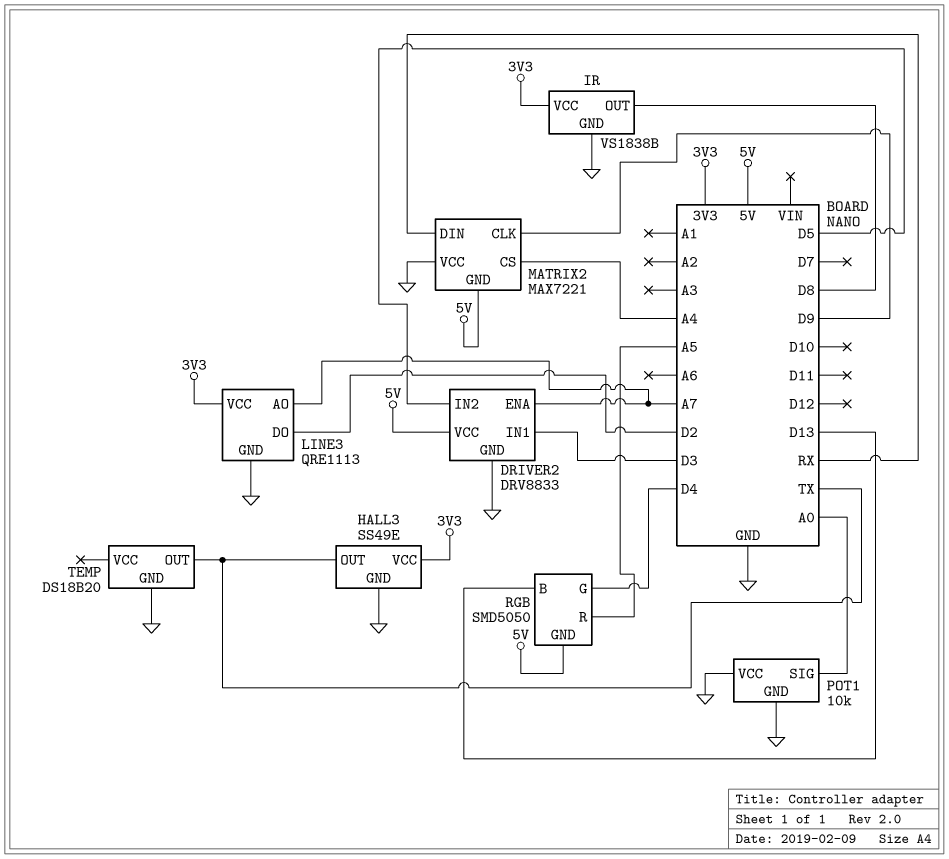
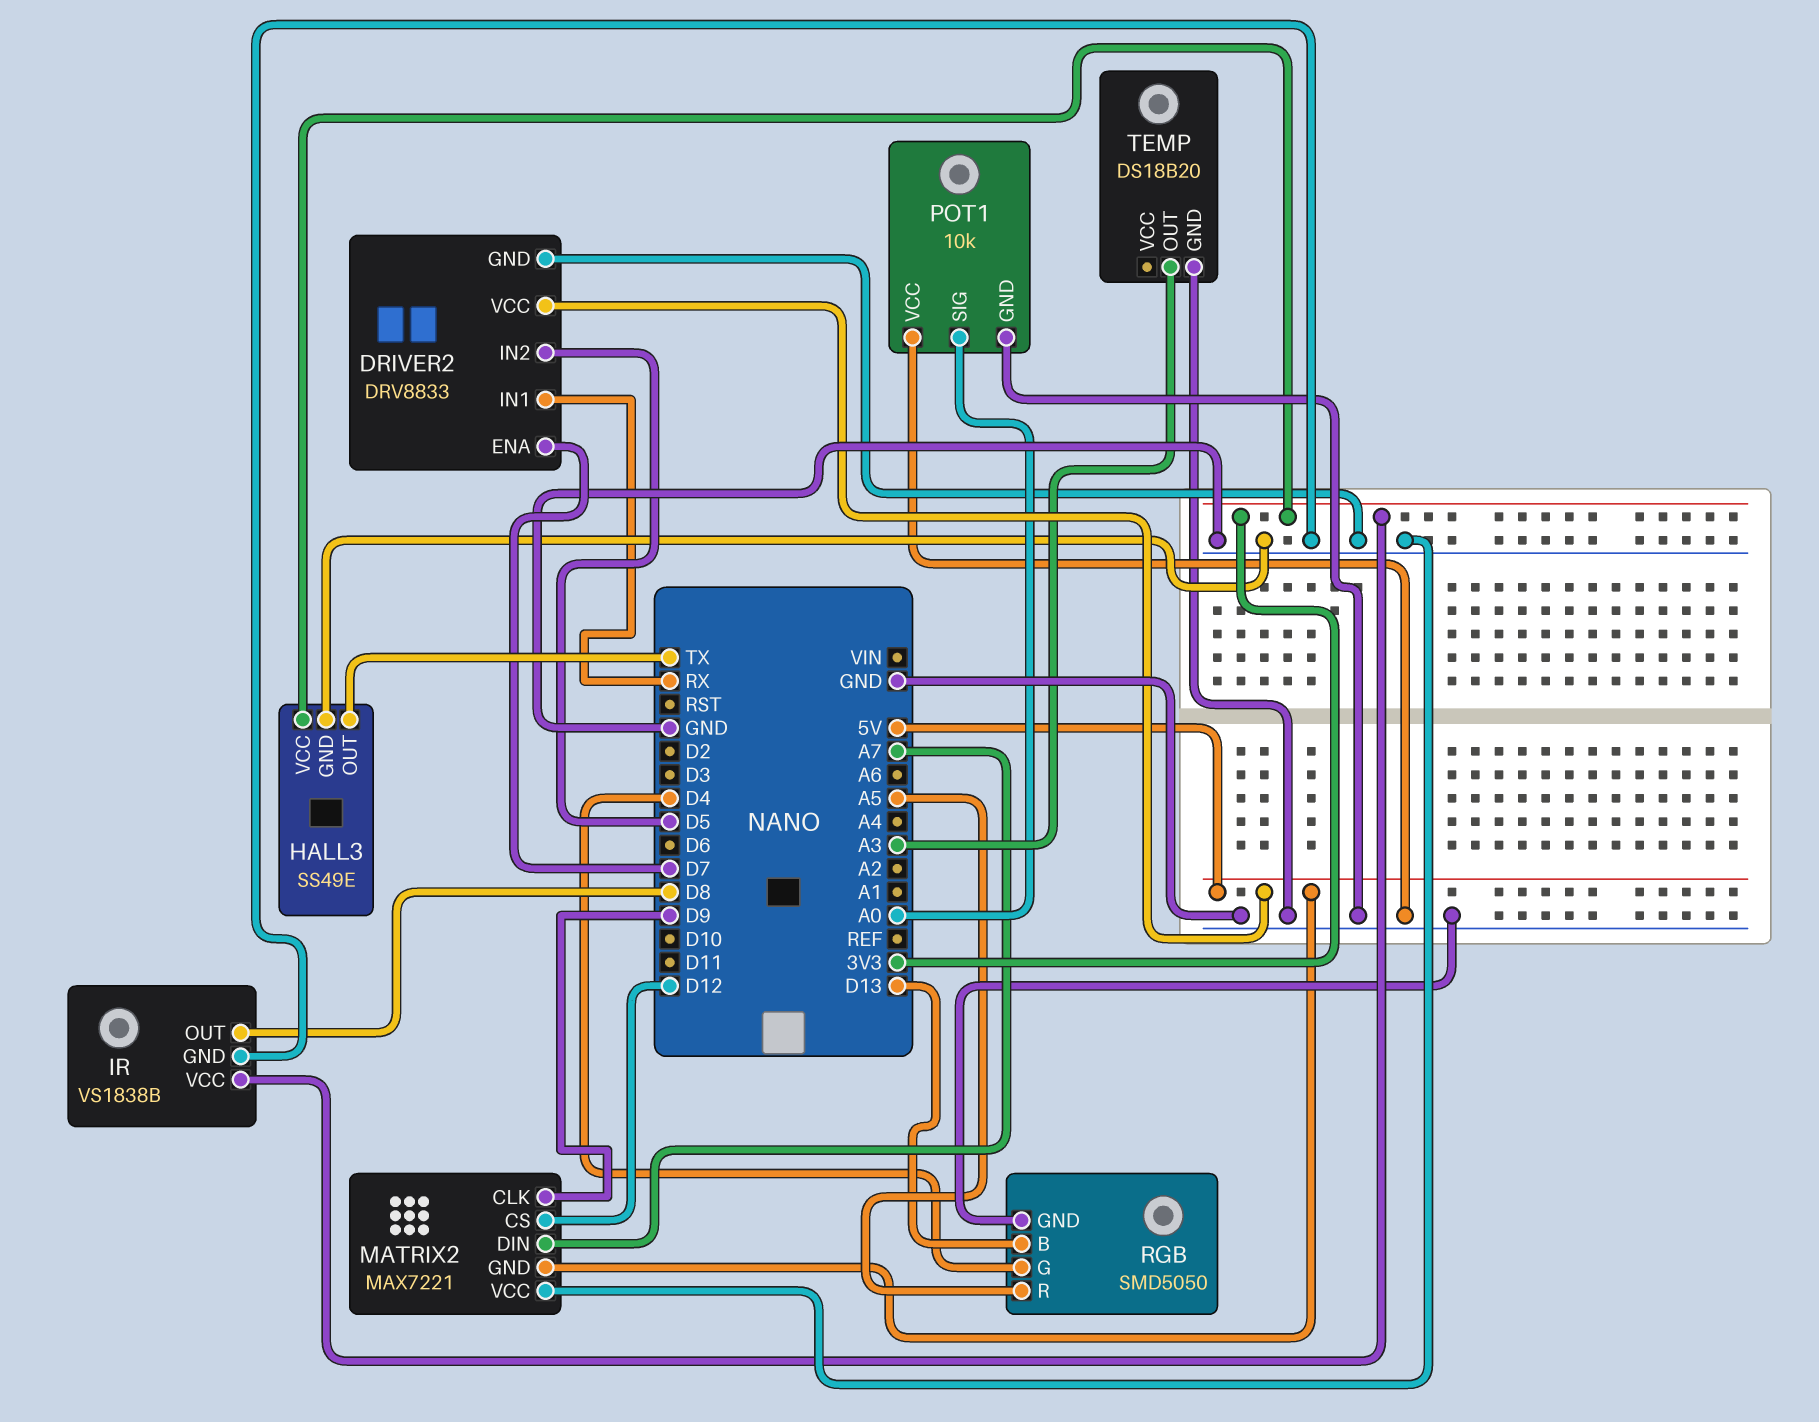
DRIVER2 pin ENA: A7 -> D7
DRIVER2 pin IN1: D3 -> RX
LINE3: QRE1113 -> none
LINE3 pin AO: A7 -> none
LINE3 pin DO: D2 -> none
LINE3 pin GND: GND -> none
LINE3 pin VCC: 3V3 -> none
MATRIX2 pin CS: A4 -> D12
MATRIX2 pin DIN: RX -> A7
RGB pin GND: 5V -> GND
TEMP pin OUT: TX -> A3

